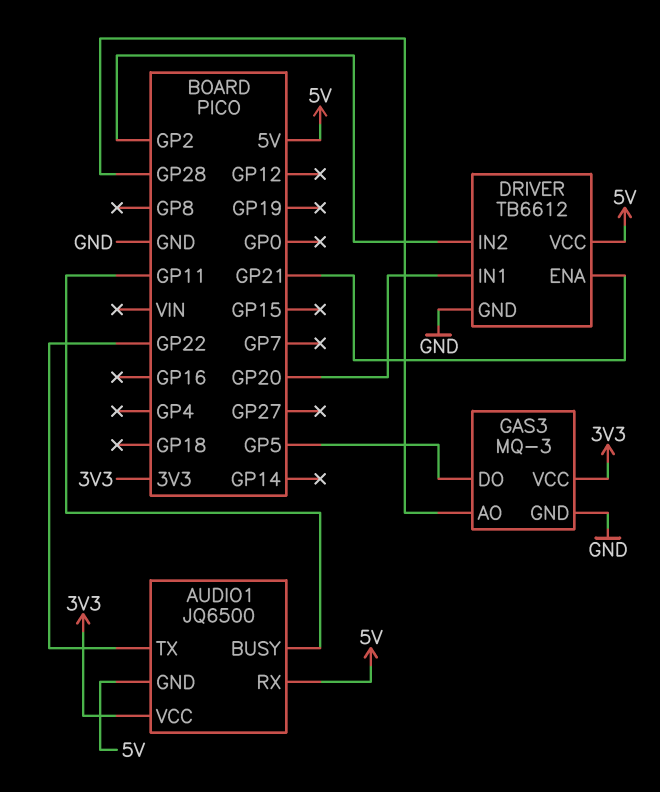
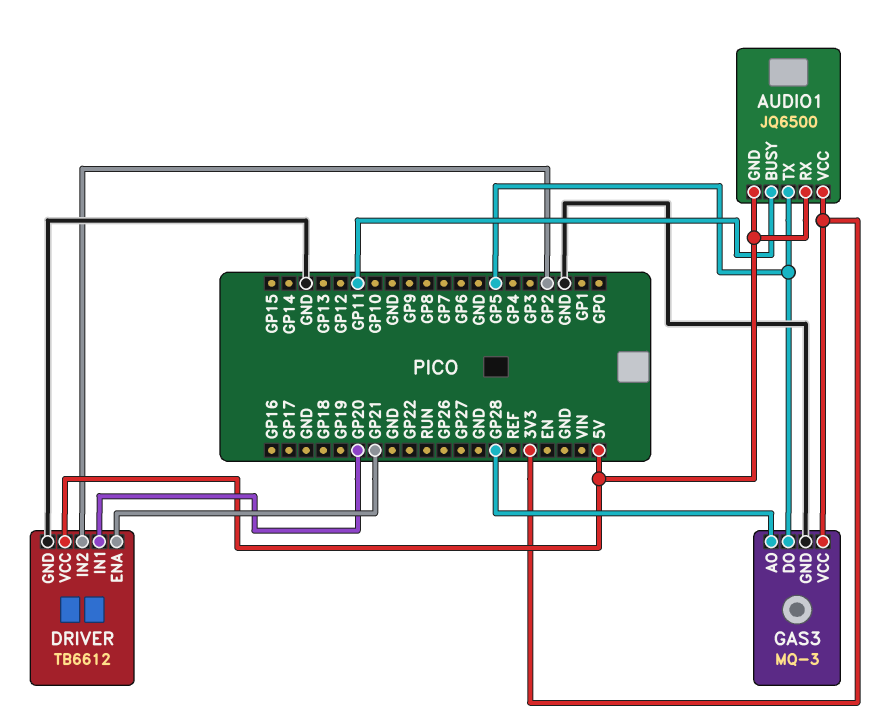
AUDIO1 pin TX: GP22 -> GP5

